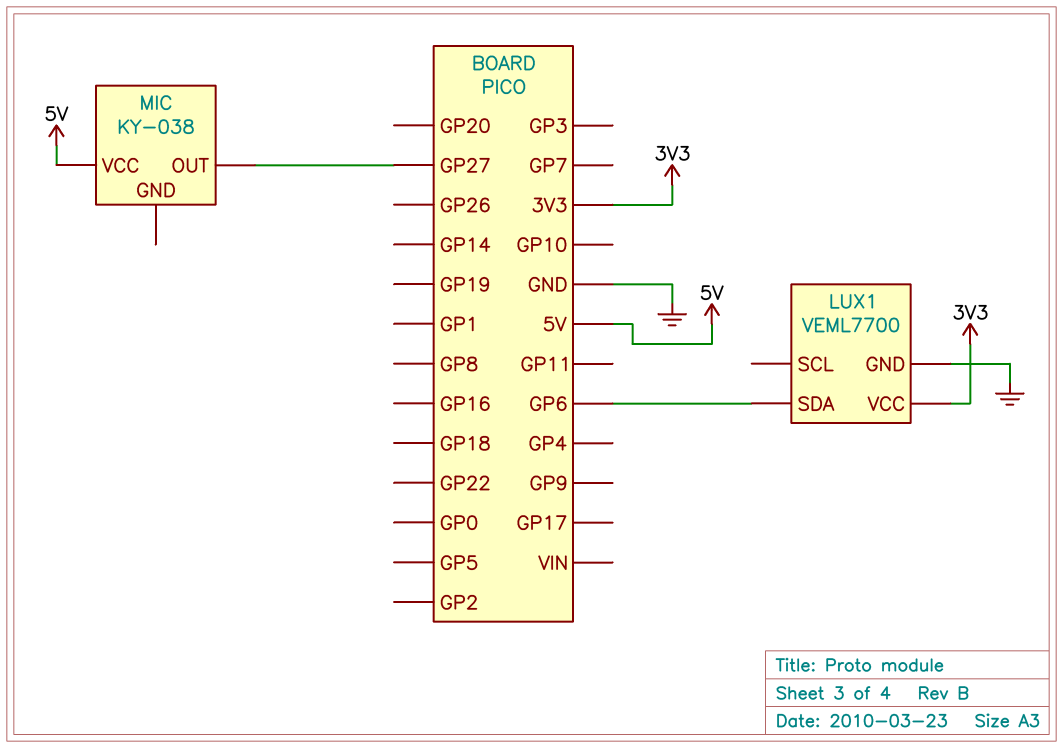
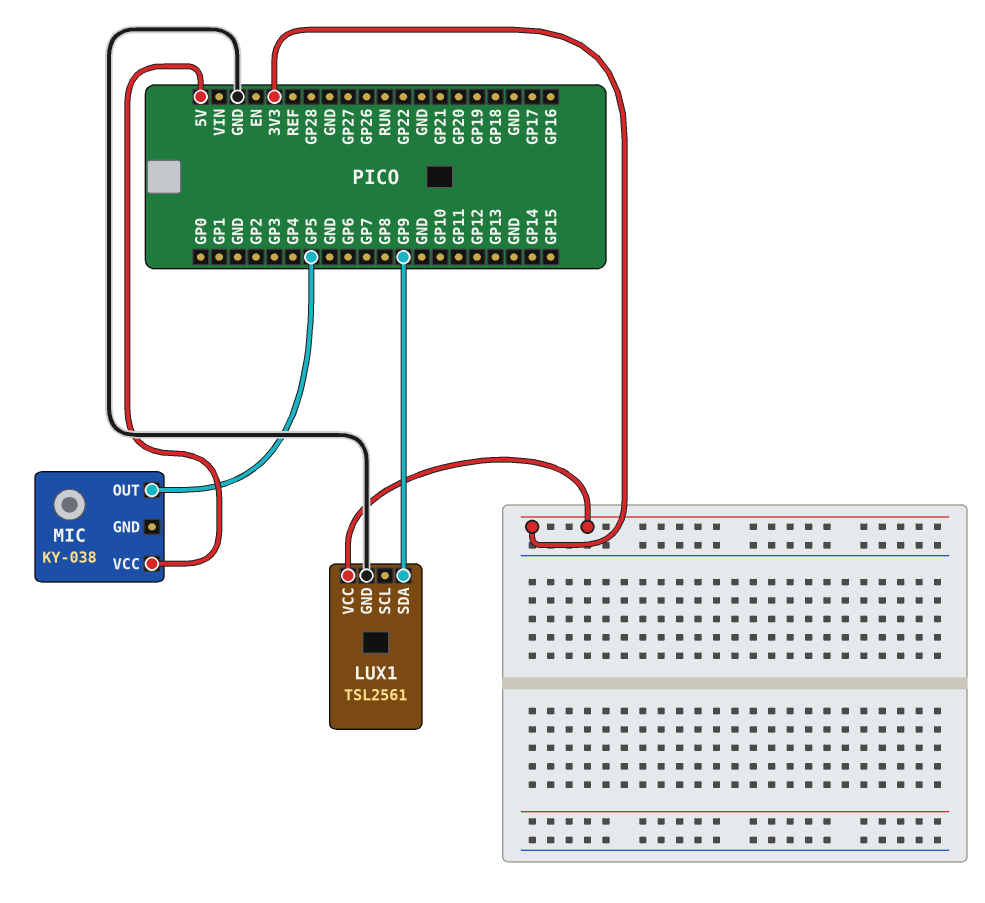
LUX1: VEML7700 -> TSL2561
LUX1 pin SDA: GP6 -> GP9
MIC pin OUT: GP27 -> GP5

